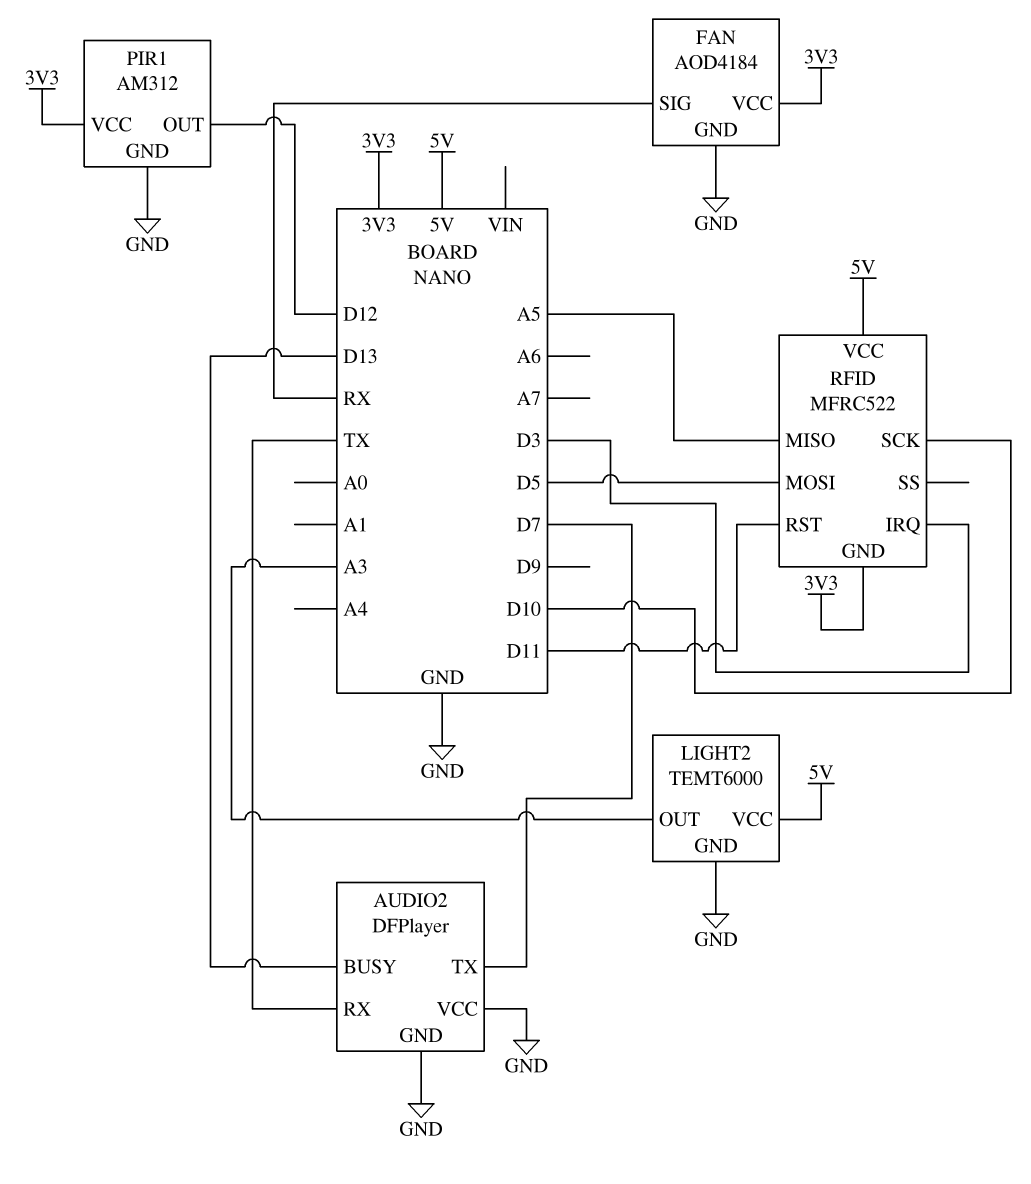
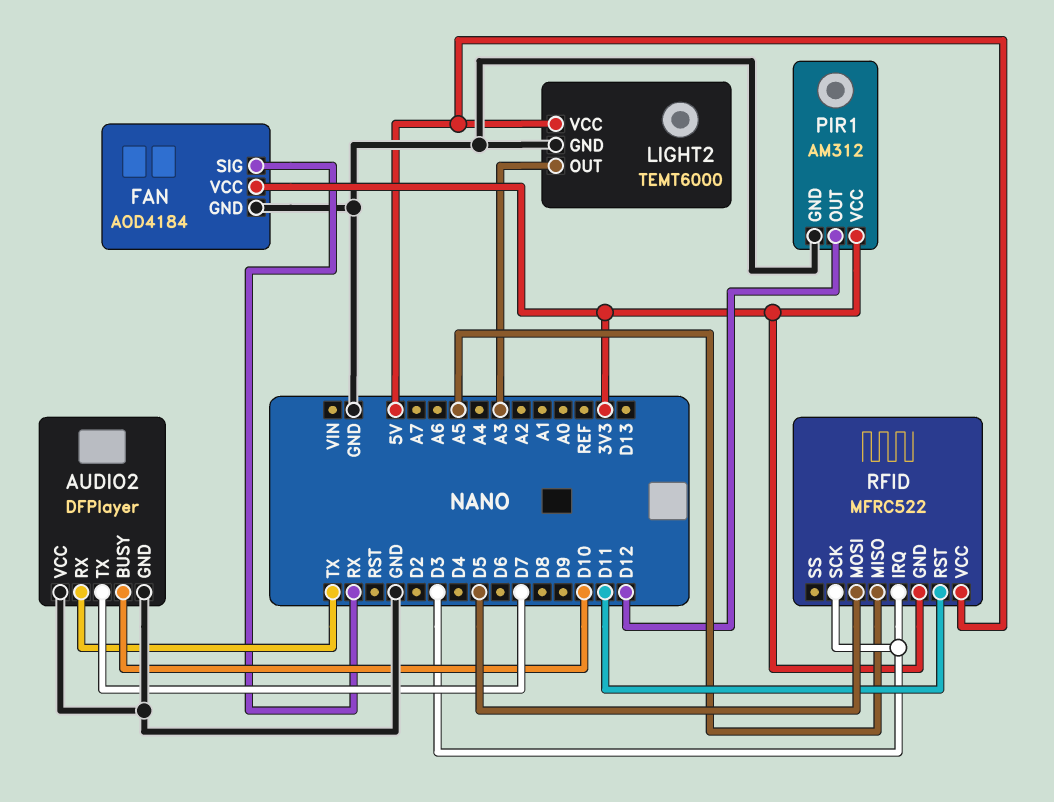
AUDIO2 pin BUSY: D13 -> D10
RFID pin SCK: D10 -> D3

